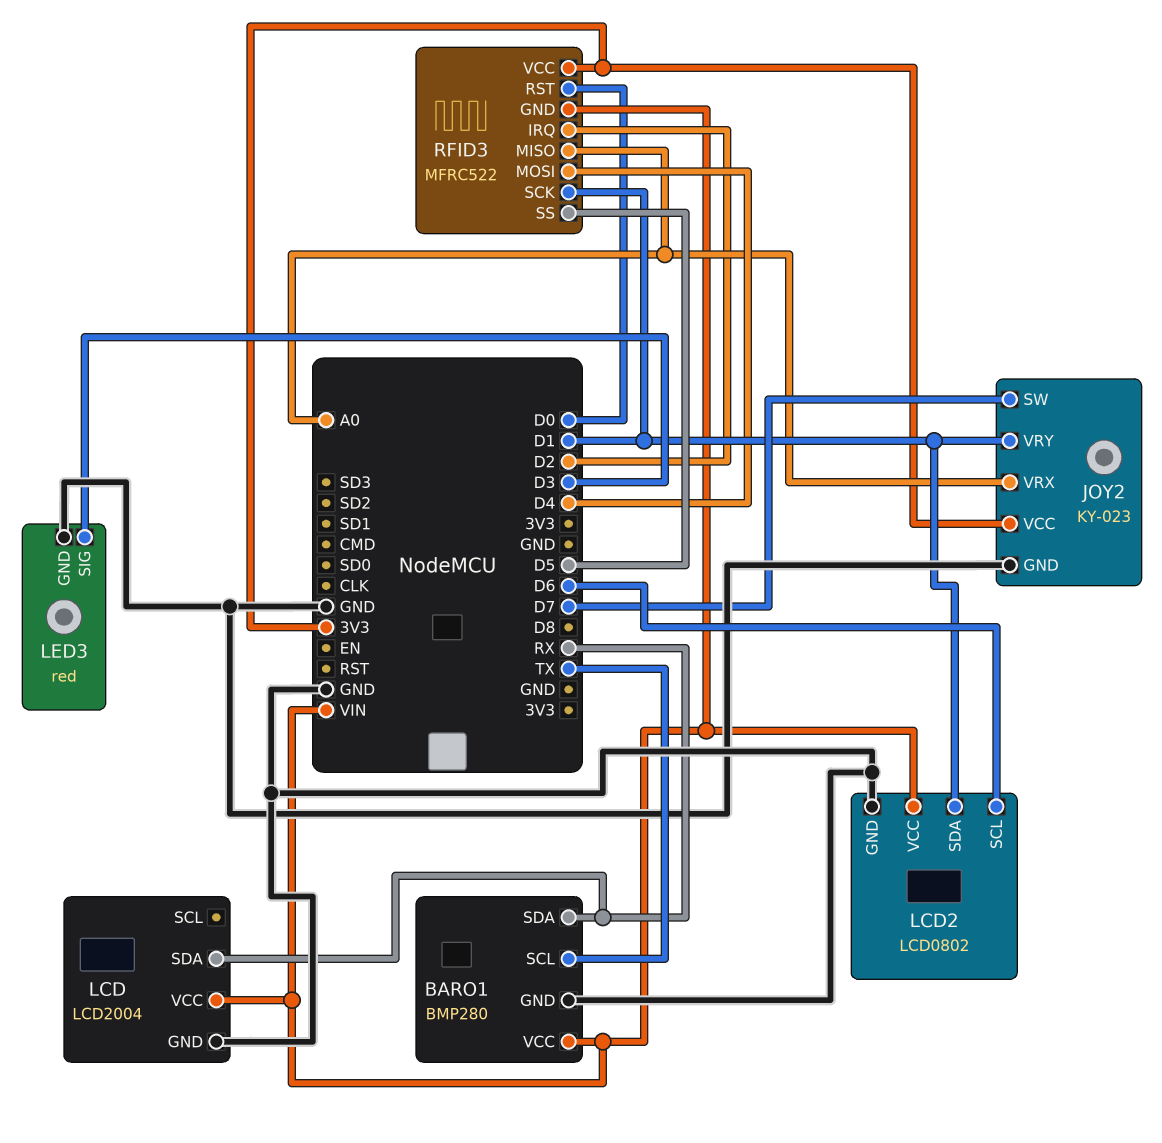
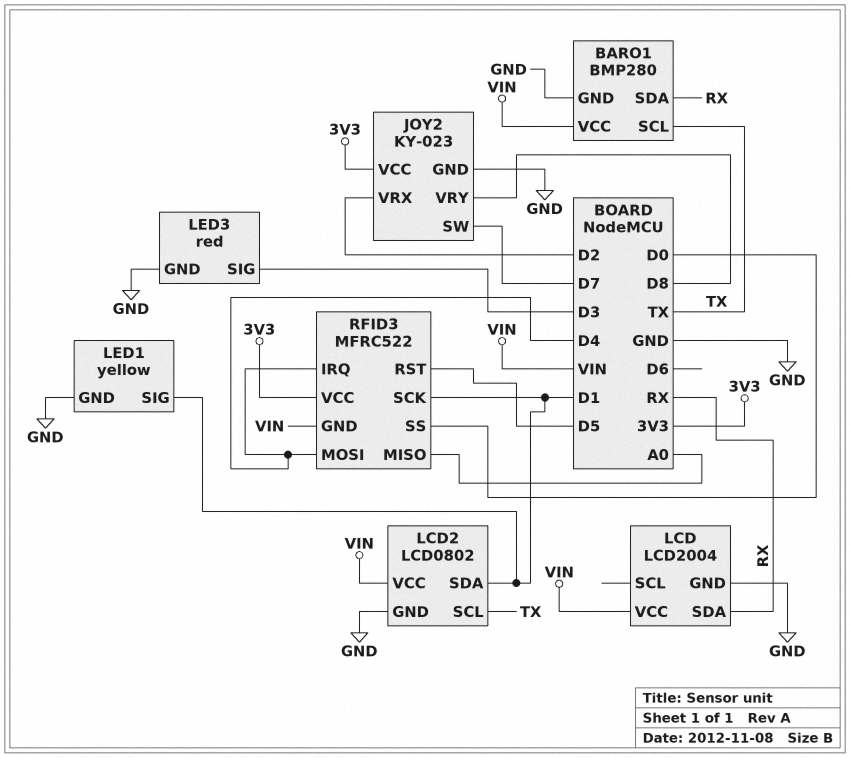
JOY2 pin VRX: A0 -> D2
JOY2 pin VRY: D1 -> D8
LCD2 pin SCL: D6 -> TX
LED1: none -> yellow
LED1 pin GND: none -> GND
LED1 pin SIG: none -> D1
RFID3 pin IRQ: D2 -> D4
RFID3 pin RST: D0 -> D5
RFID3 pin SS: D5 -> D0

